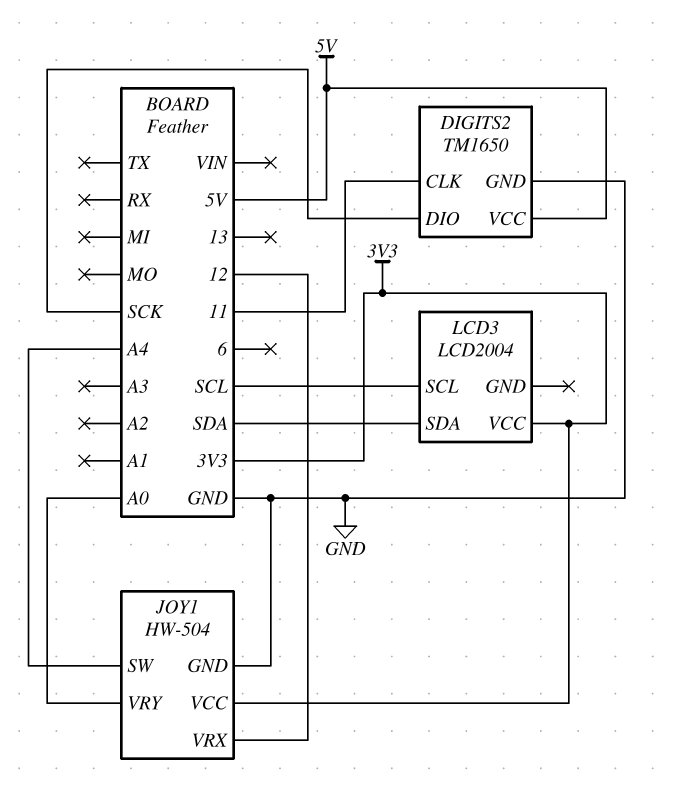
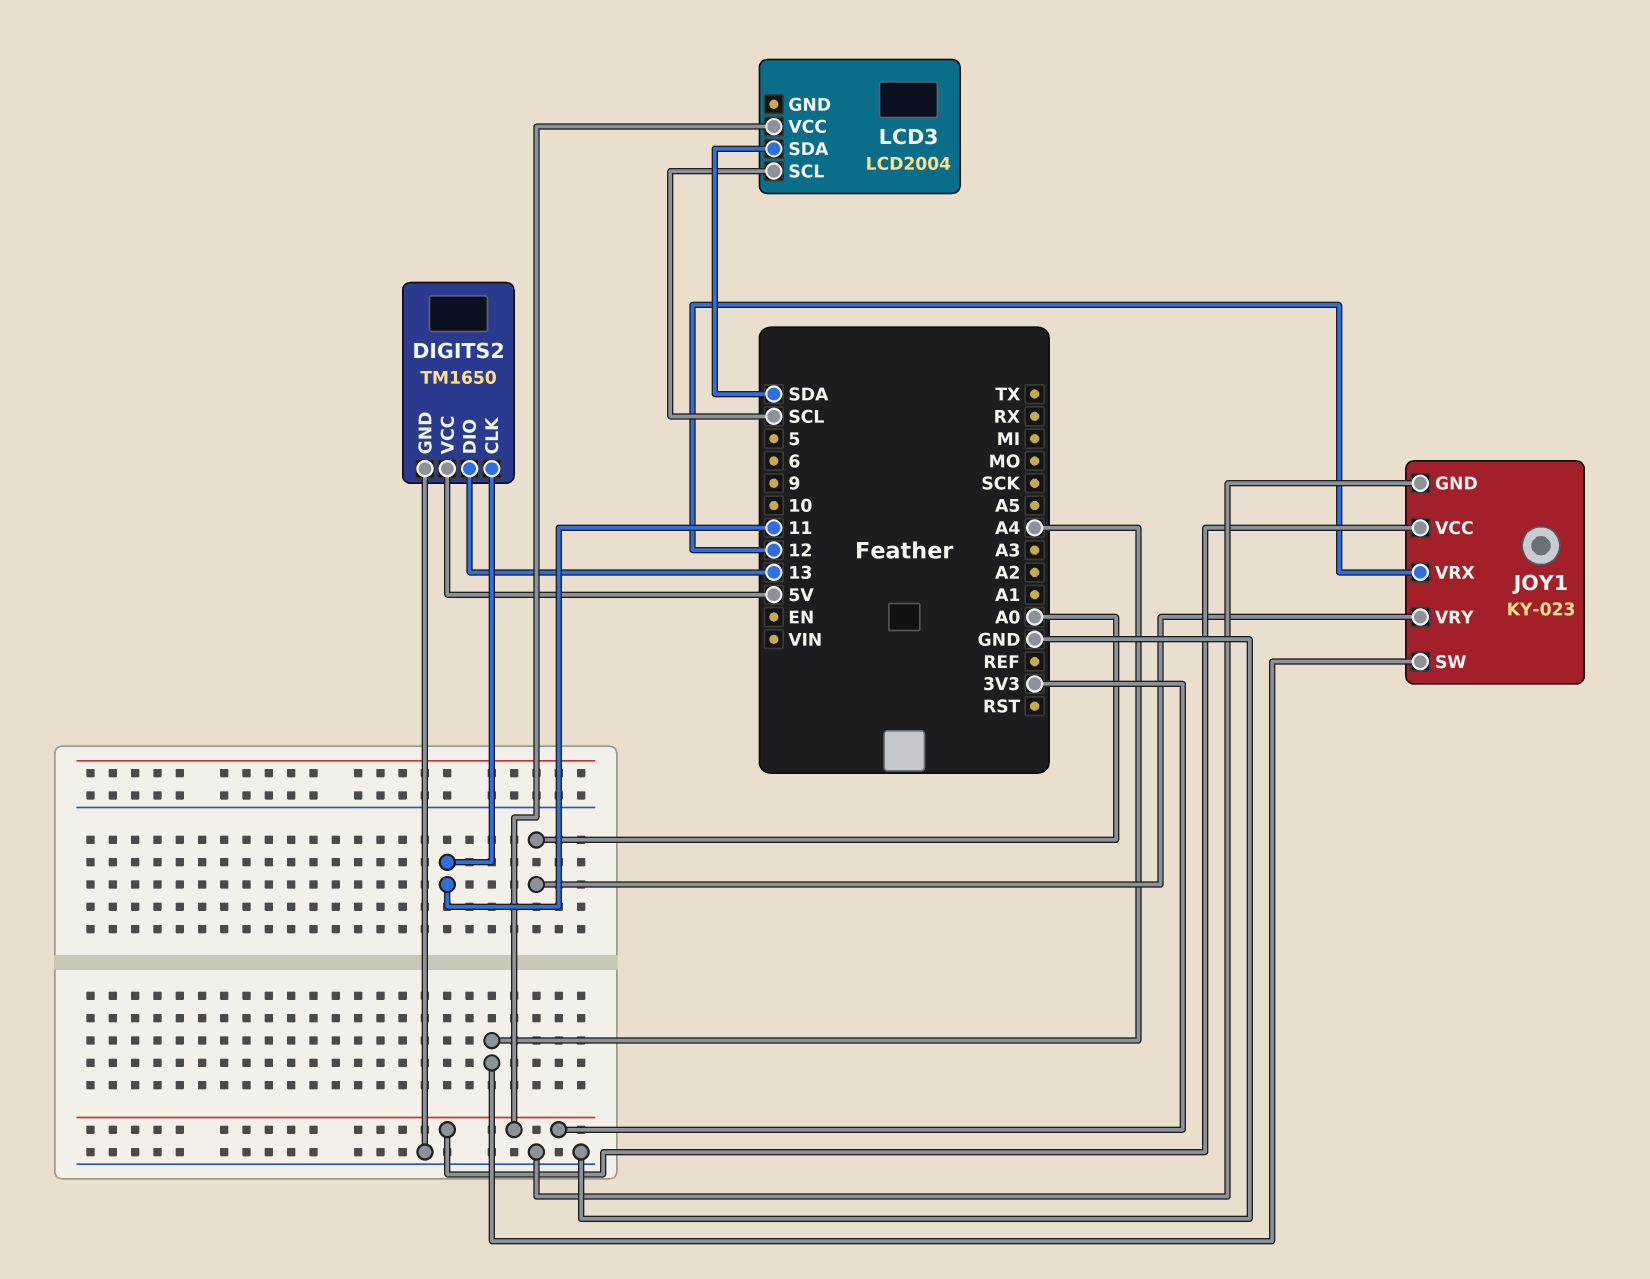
DIGITS2 pin DIO: SCK -> 13
JOY1: HW-504 -> KY-023

